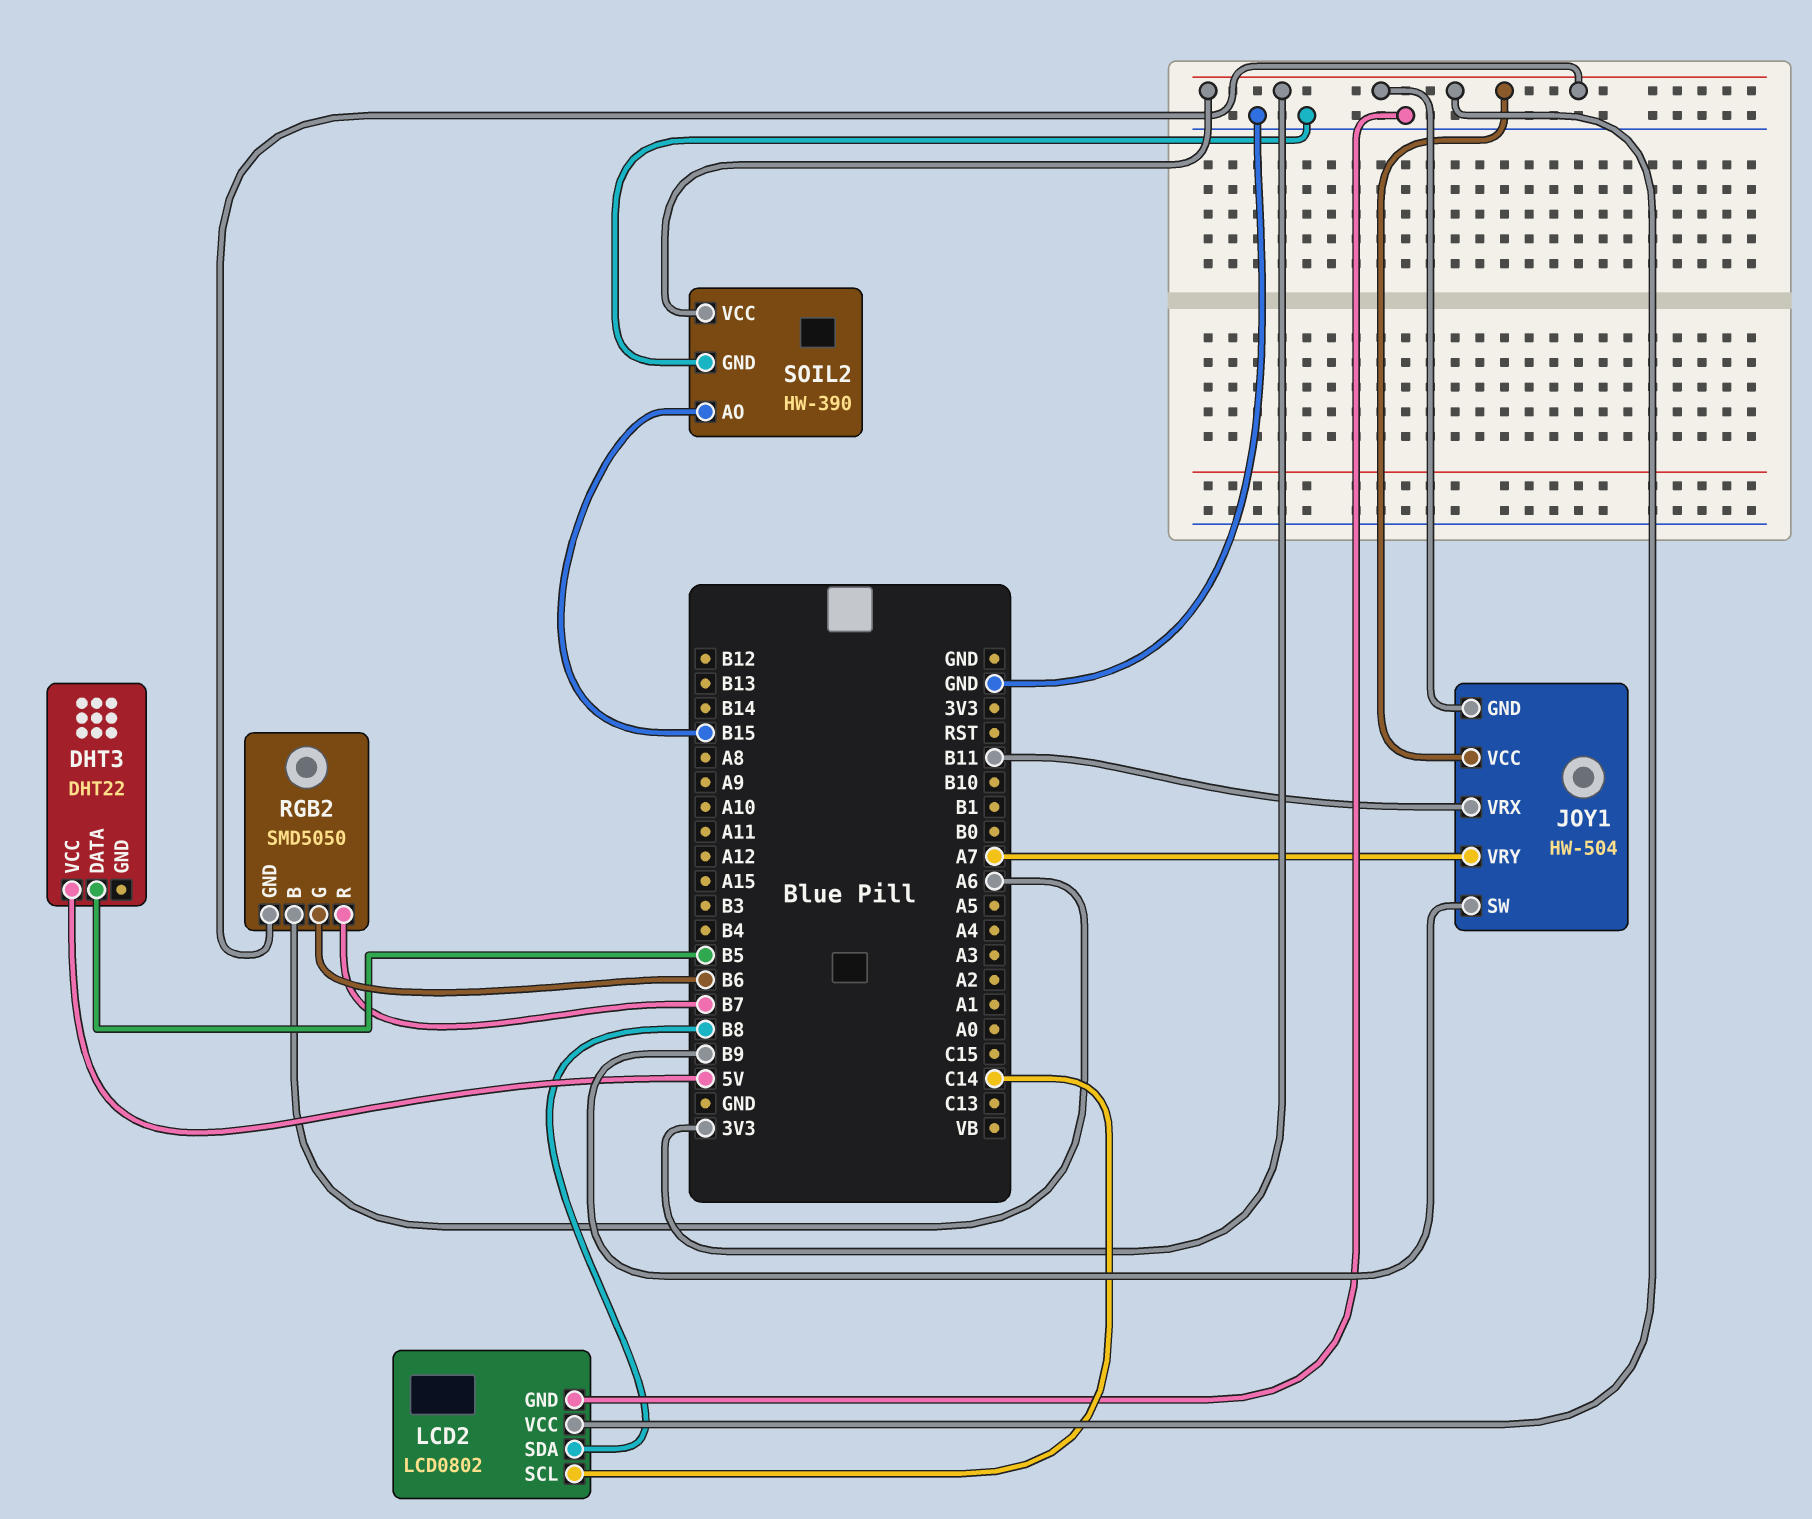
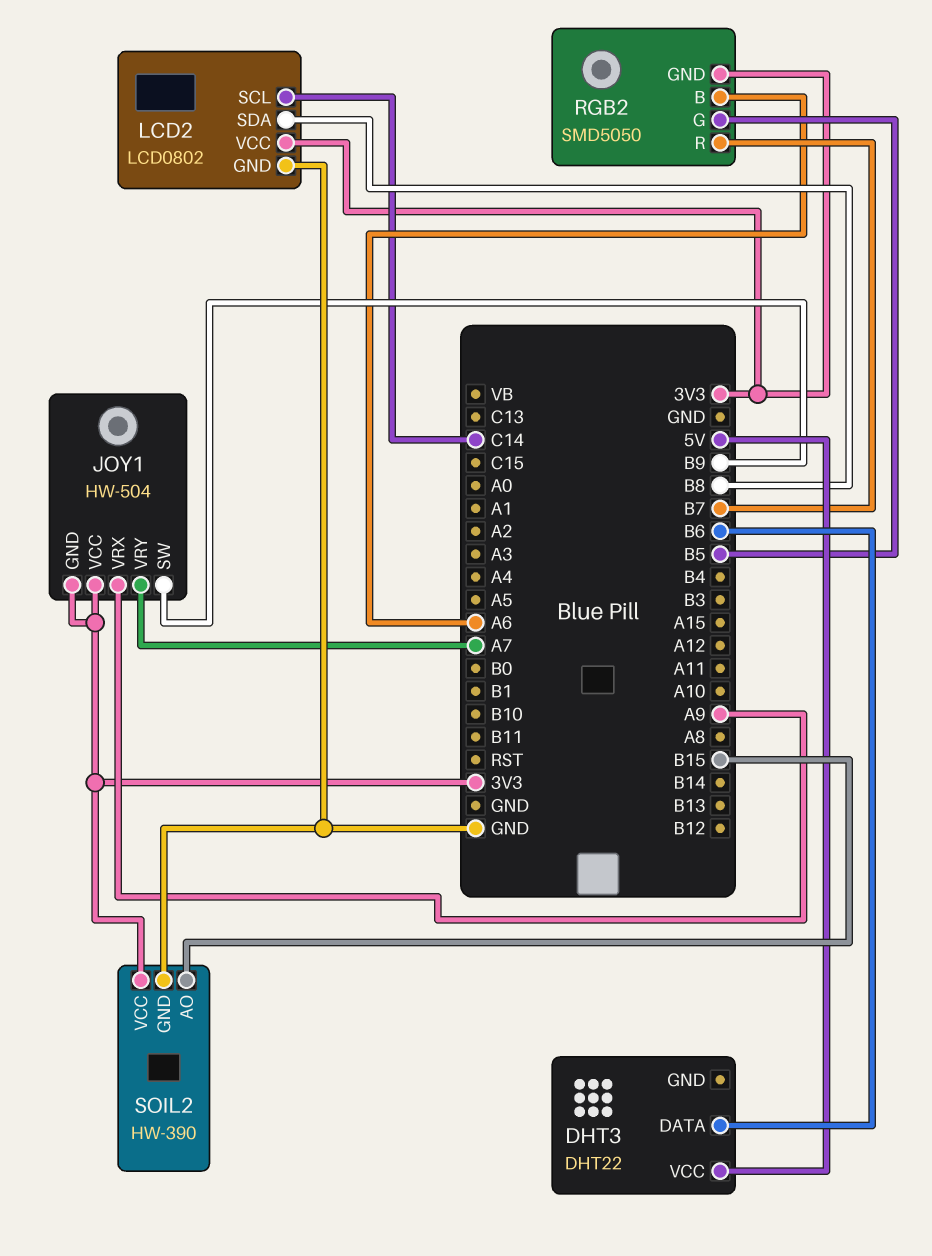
DHT3 pin DATA: B5 -> B6
JOY1 pin VRX: B11 -> A9
RGB2 pin G: B6 -> B5

